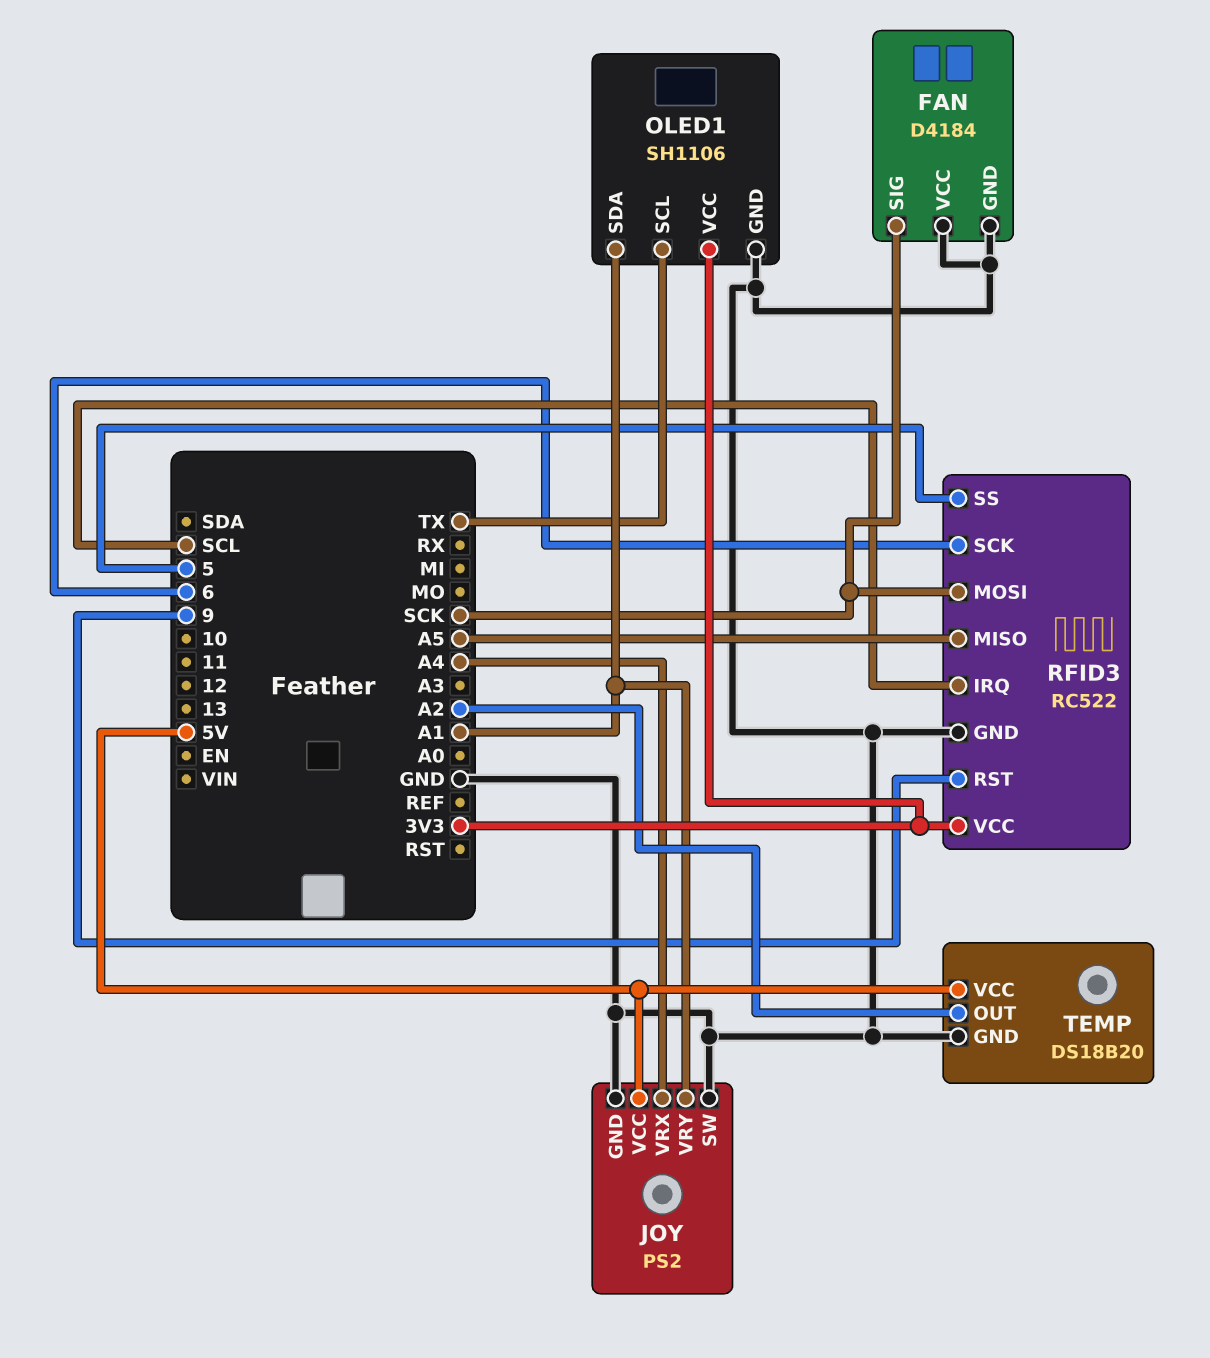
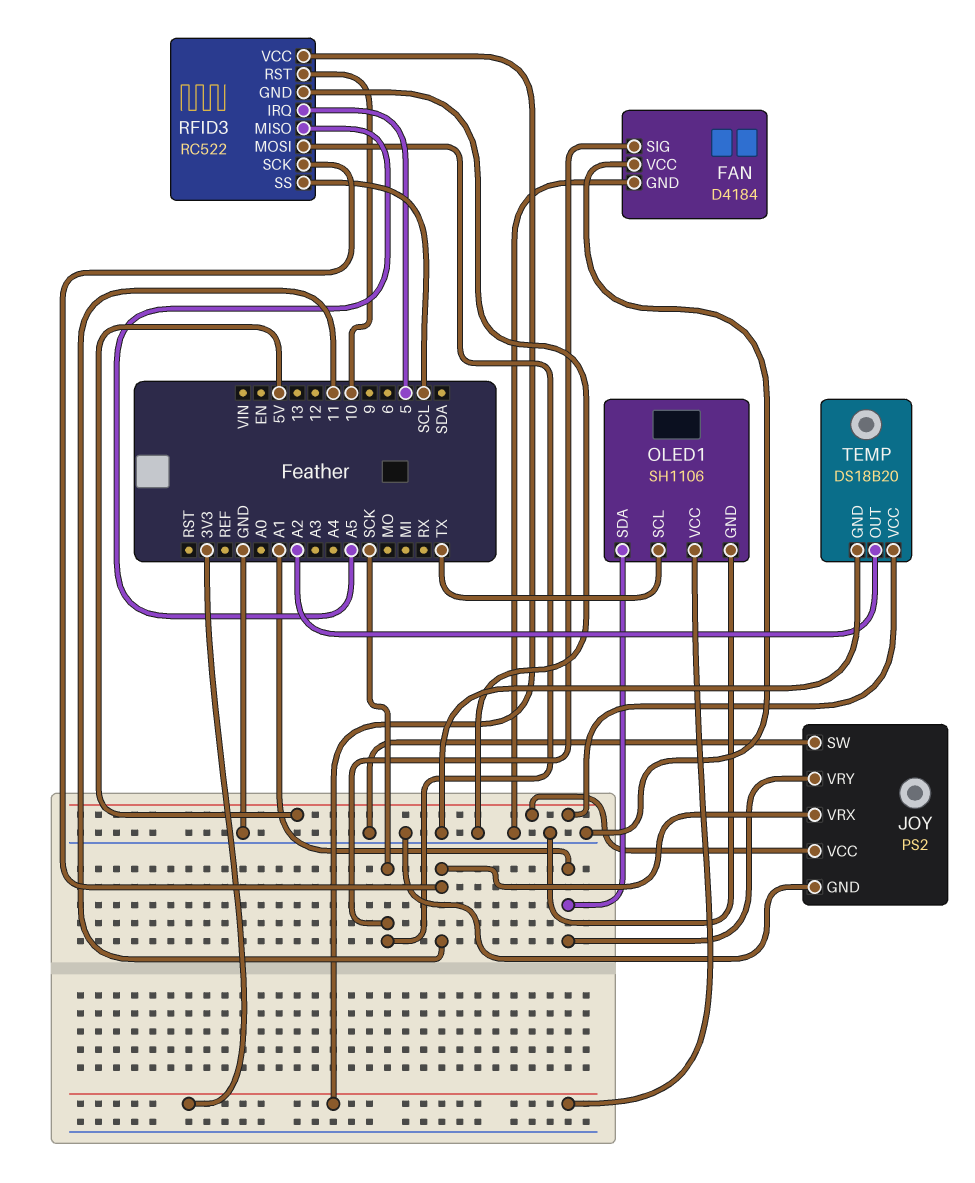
JOY pin VRX: A4 -> 11
RFID3 pin IRQ: SCL -> 5
RFID3 pin RST: 9 -> 10
RFID3 pin SCK: 6 -> 11
RFID3 pin SS: 5 -> SCL

